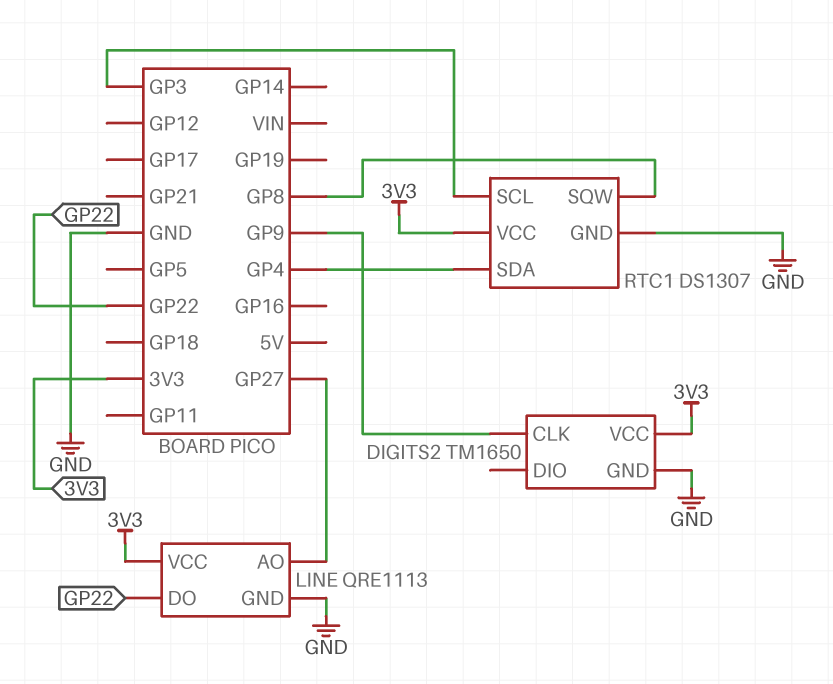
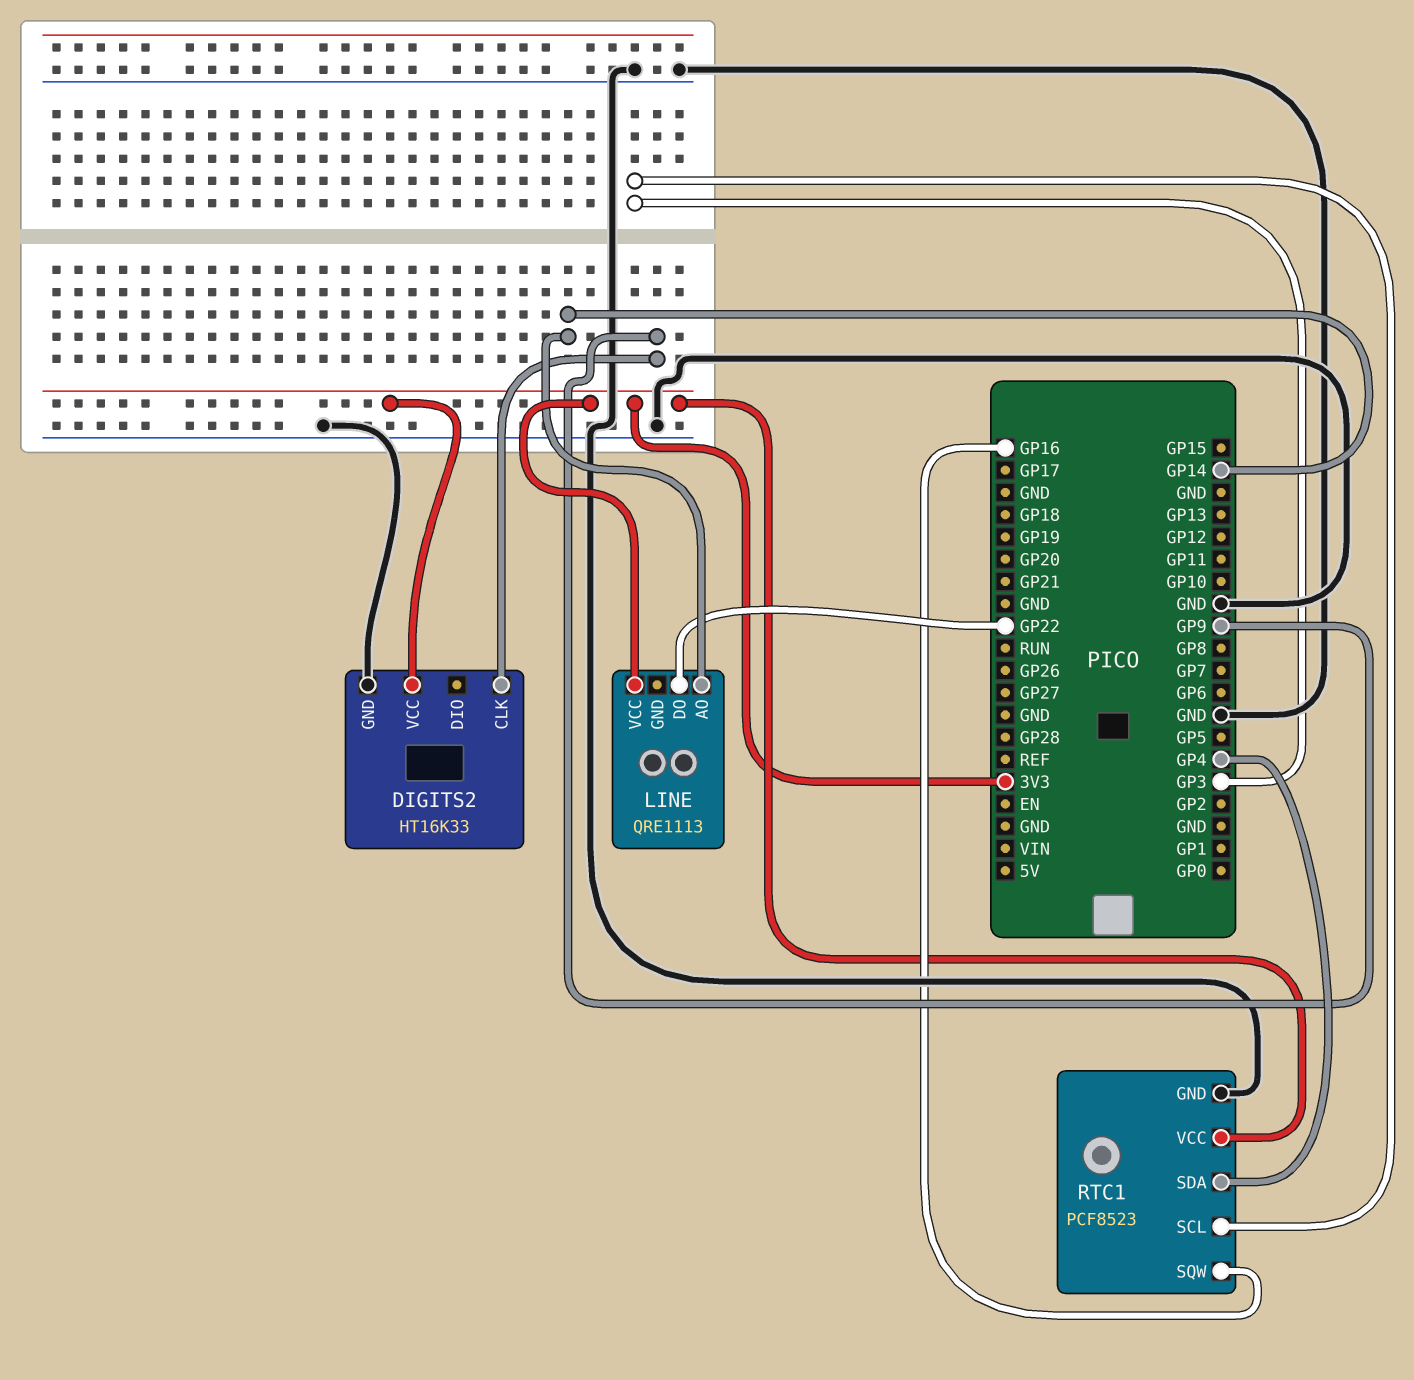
DIGITS2: TM1650 -> HT16K33
LINE pin AO: GP27 -> GP14
LINE pin GND: GND -> none
RTC1: DS1307 -> PCF8523
RTC1 pin SQW: GP8 -> GP16

